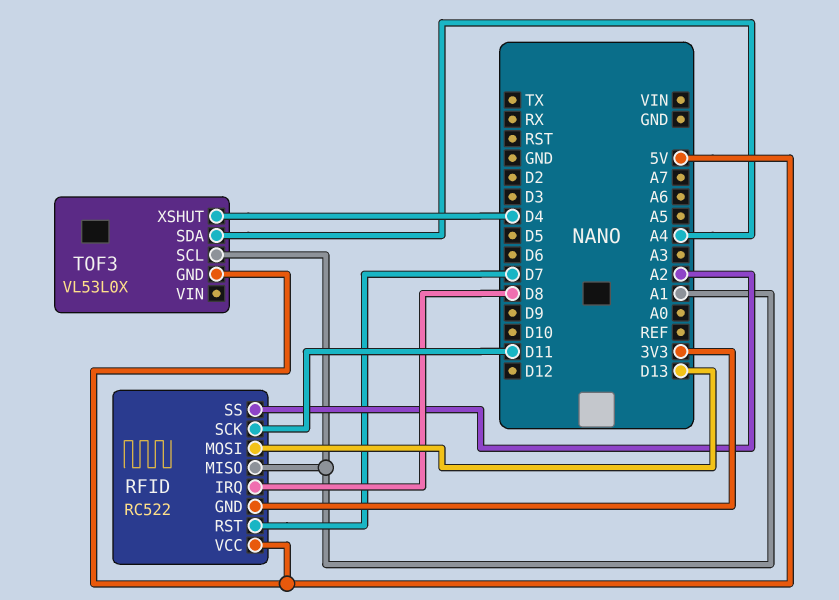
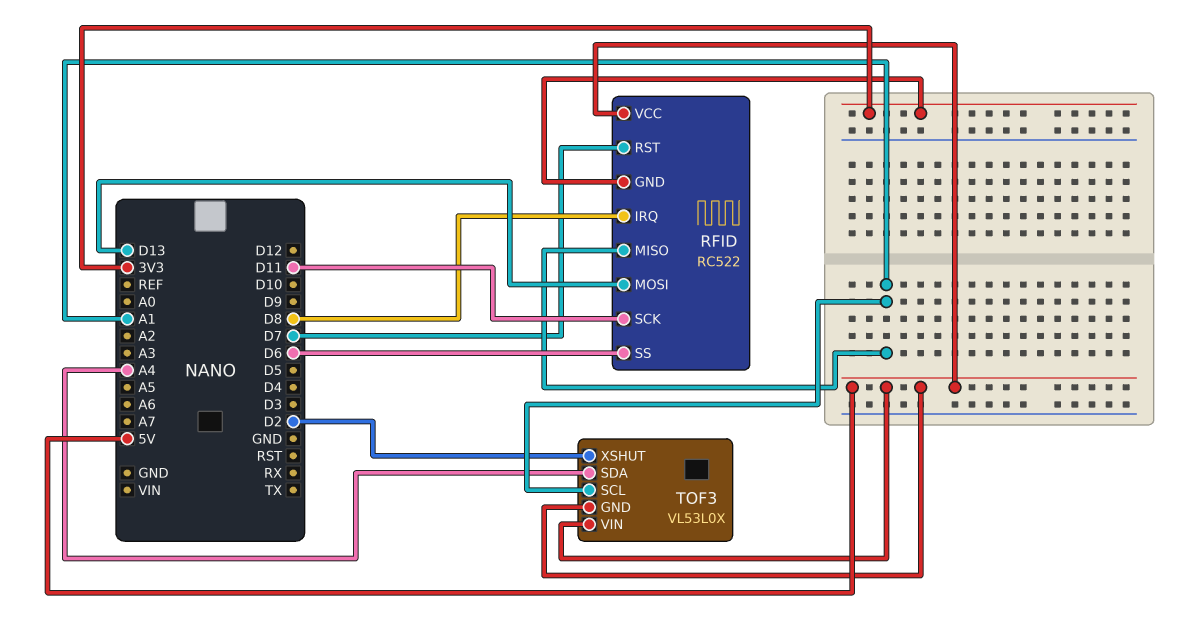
RFID pin SS: A2 -> D6
TOF3 pin VIN: none -> 5V
TOF3 pin XSHUT: D4 -> D2

